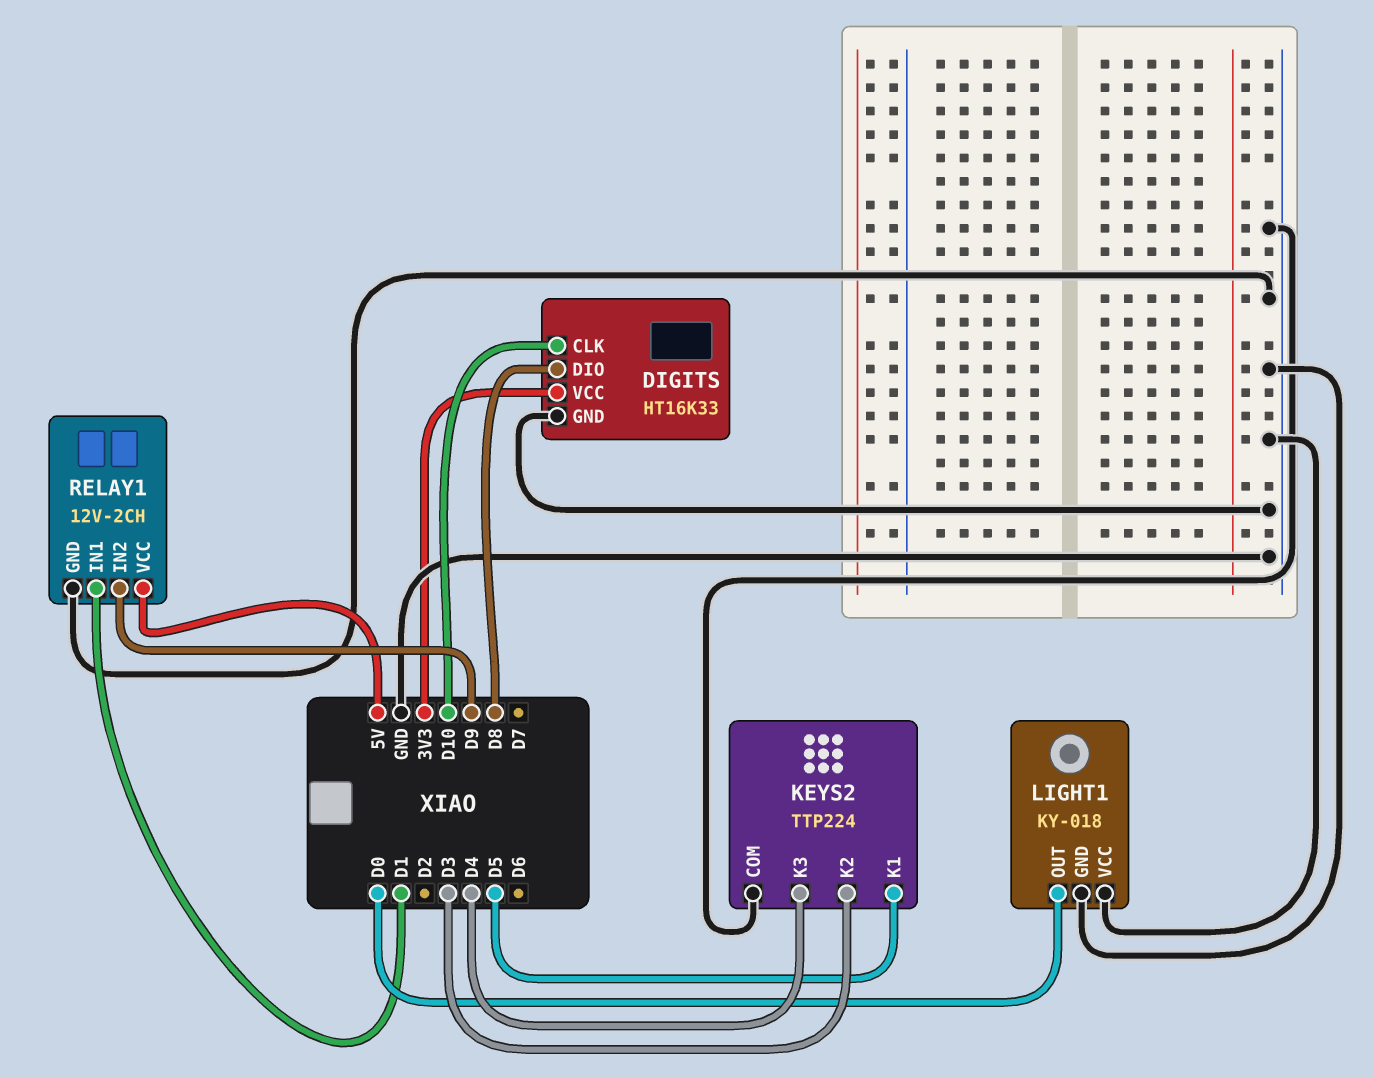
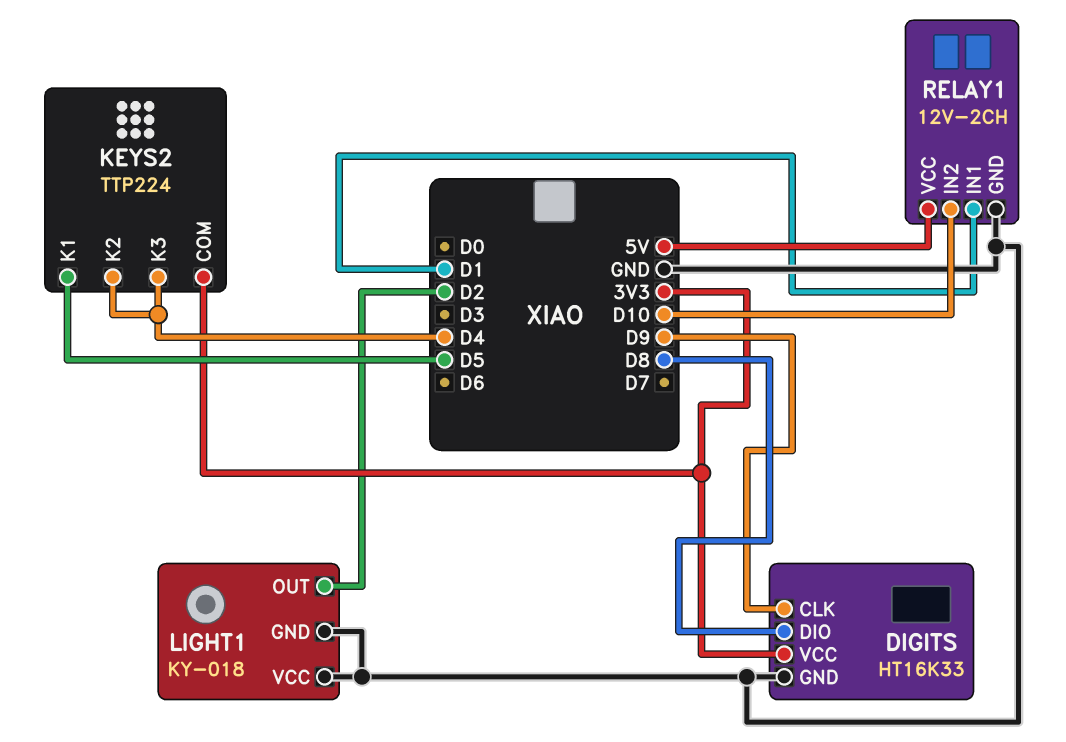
DIGITS pin CLK: D10 -> D9
KEYS2 pin COM: GND -> 3V3
KEYS2 pin K2: D3 -> D4
LIGHT1 pin OUT: D0 -> D2
RELAY1 pin IN2: D9 -> D10

